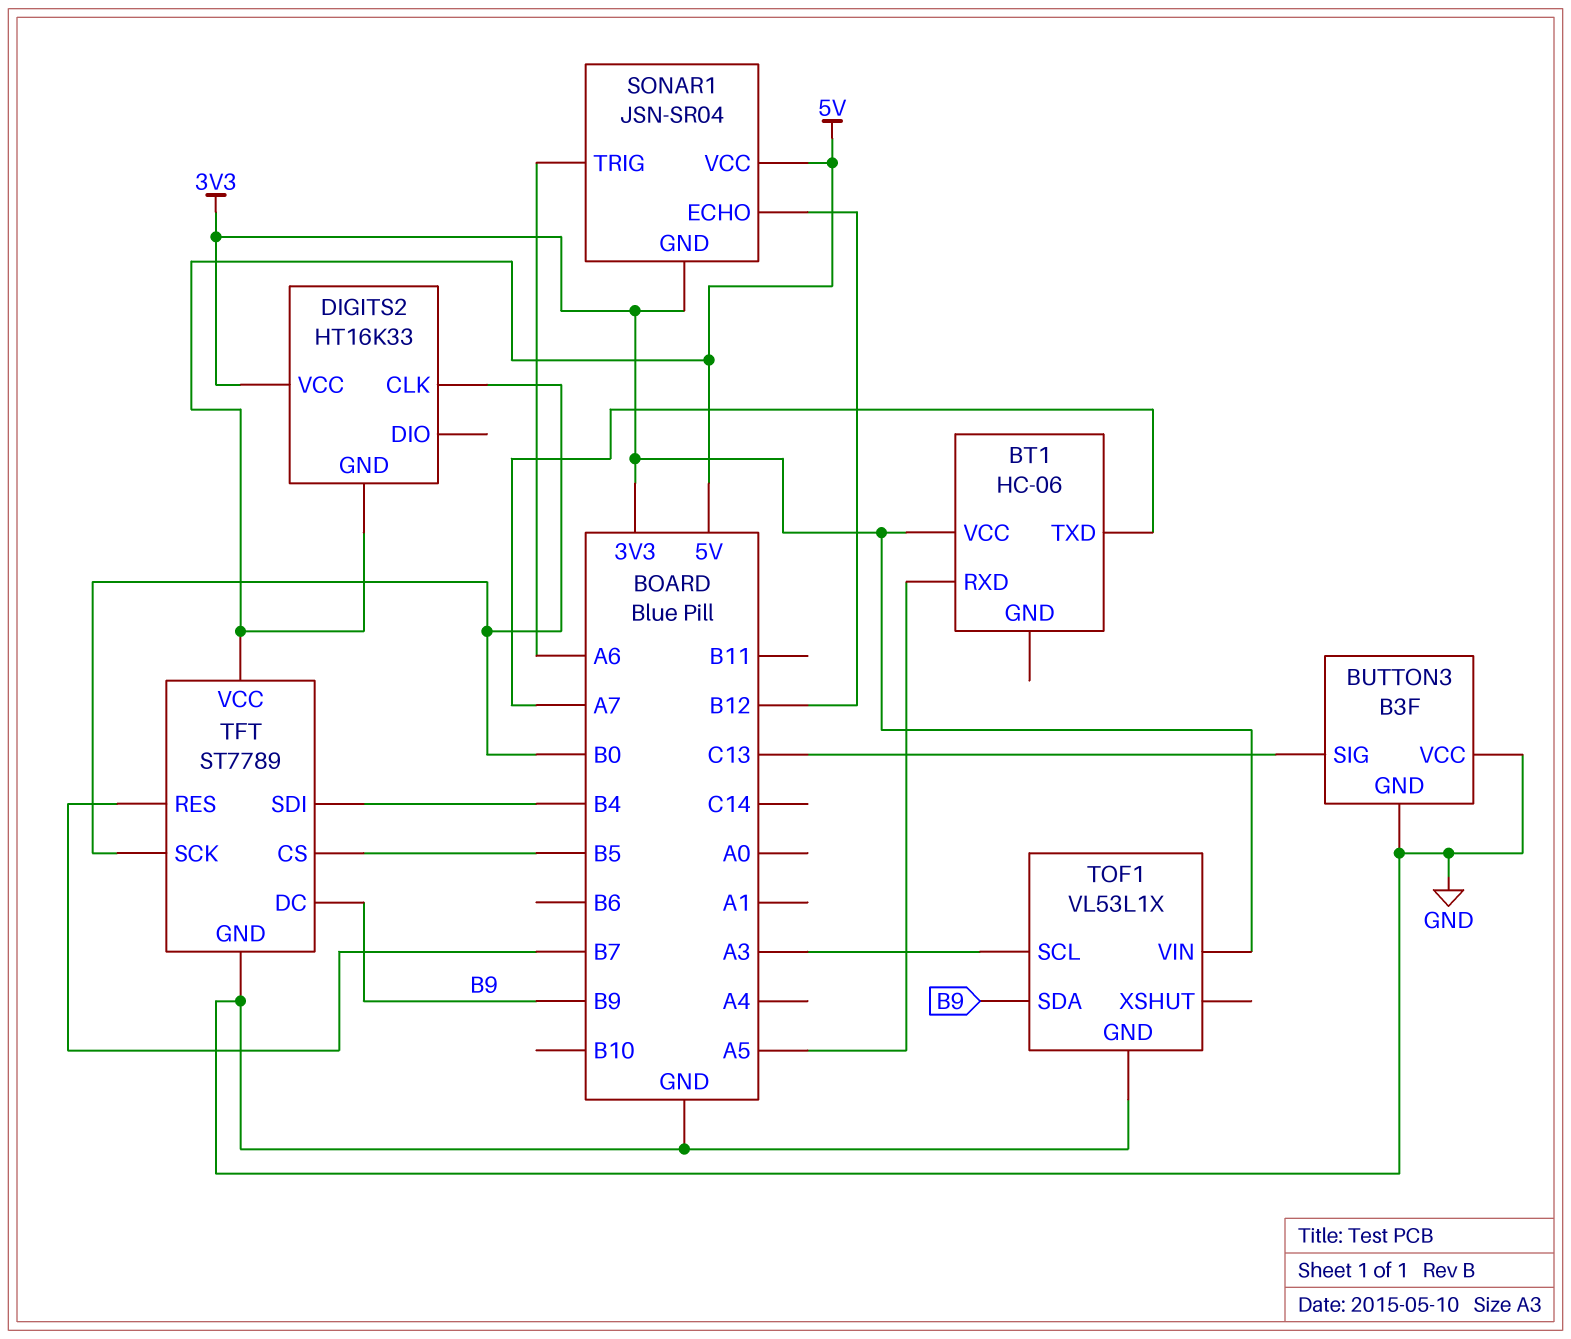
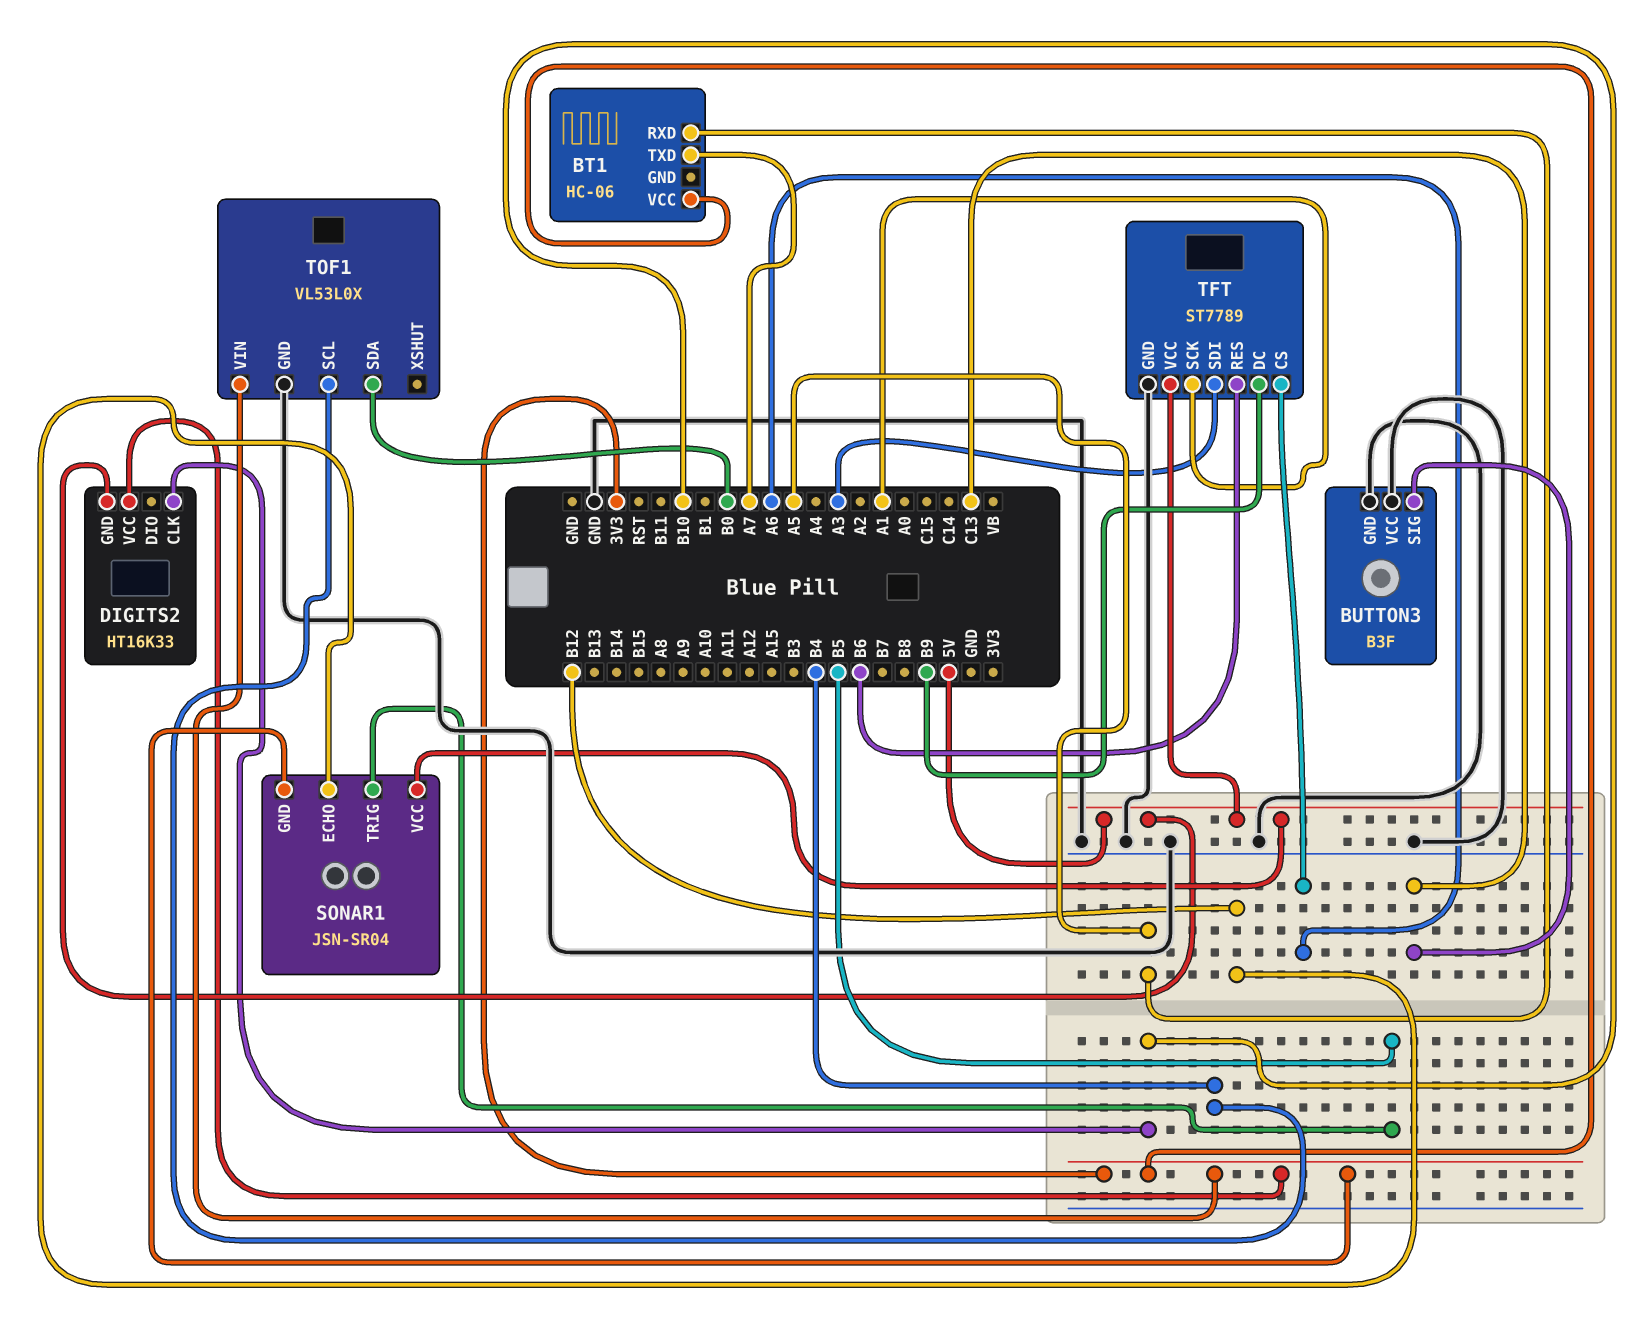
DIGITS2 pin CLK: B0 -> B10
SONAR1 pin TRIG: A6 -> B5
TFT pin CS: B5 -> A6
TFT pin RES: B7 -> B6
TFT pin SCK: B0 -> A1
TFT pin SDI: B4 -> A3
TOF1: VL53L1X -> VL53L0X
TOF1 pin SCL: A3 -> B4
TOF1 pin SDA: B9 -> B0

